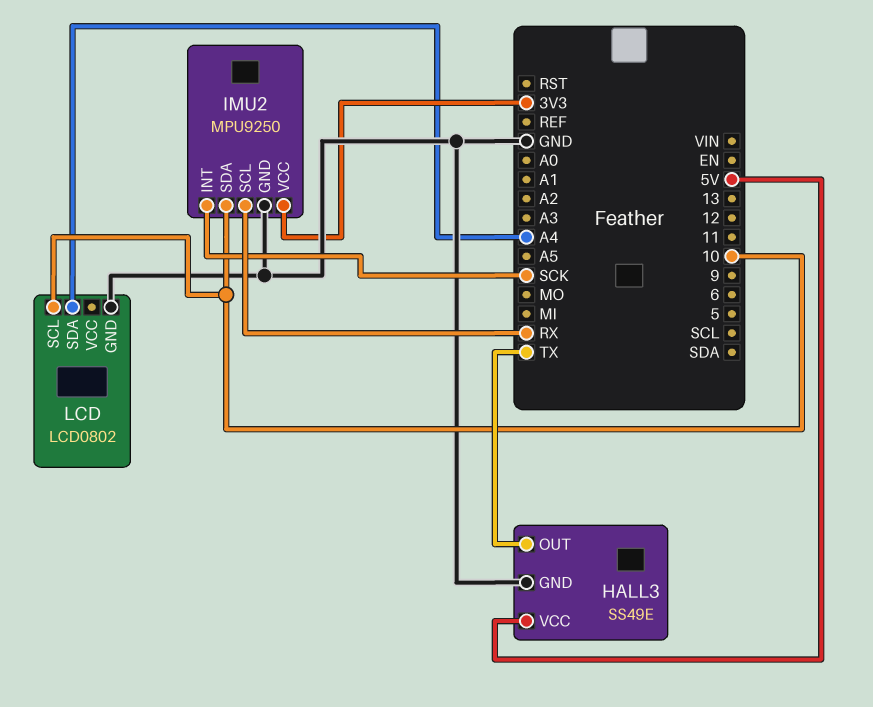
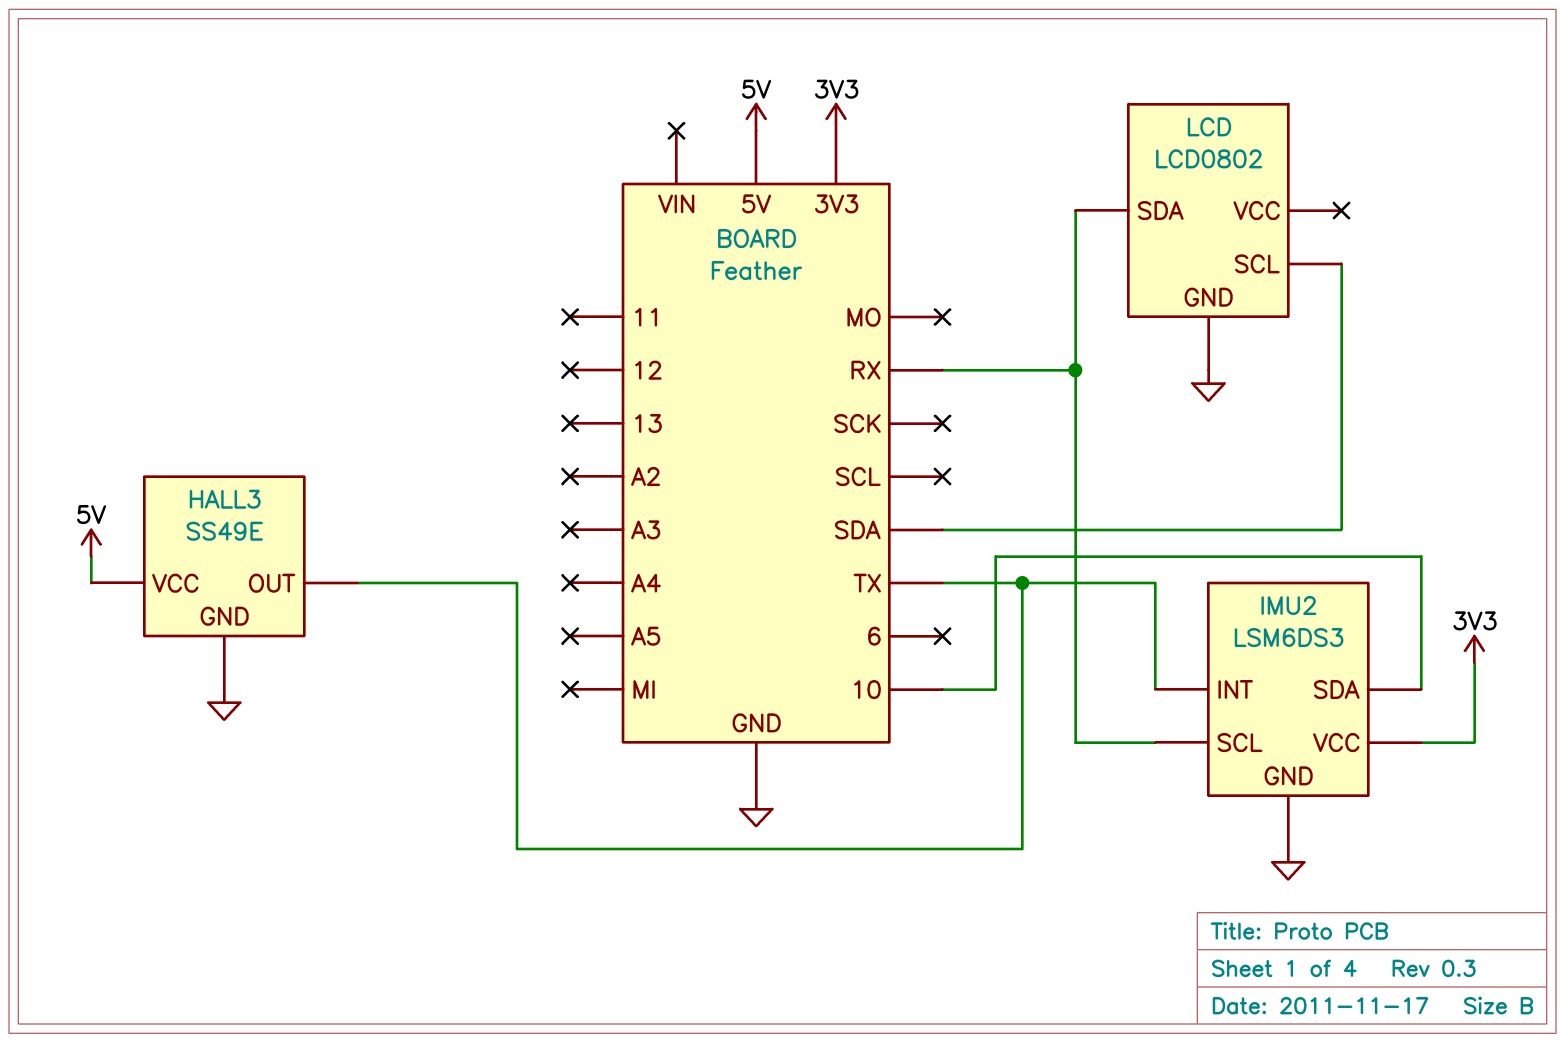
IMU2: MPU9250 -> LSM6DS3
IMU2 pin INT: SCK -> TX
LCD pin SCL: 10 -> SDA
LCD pin SDA: A4 -> RX

